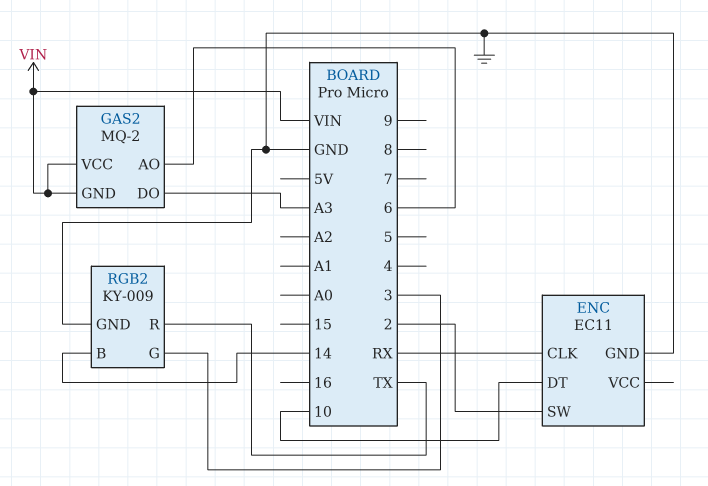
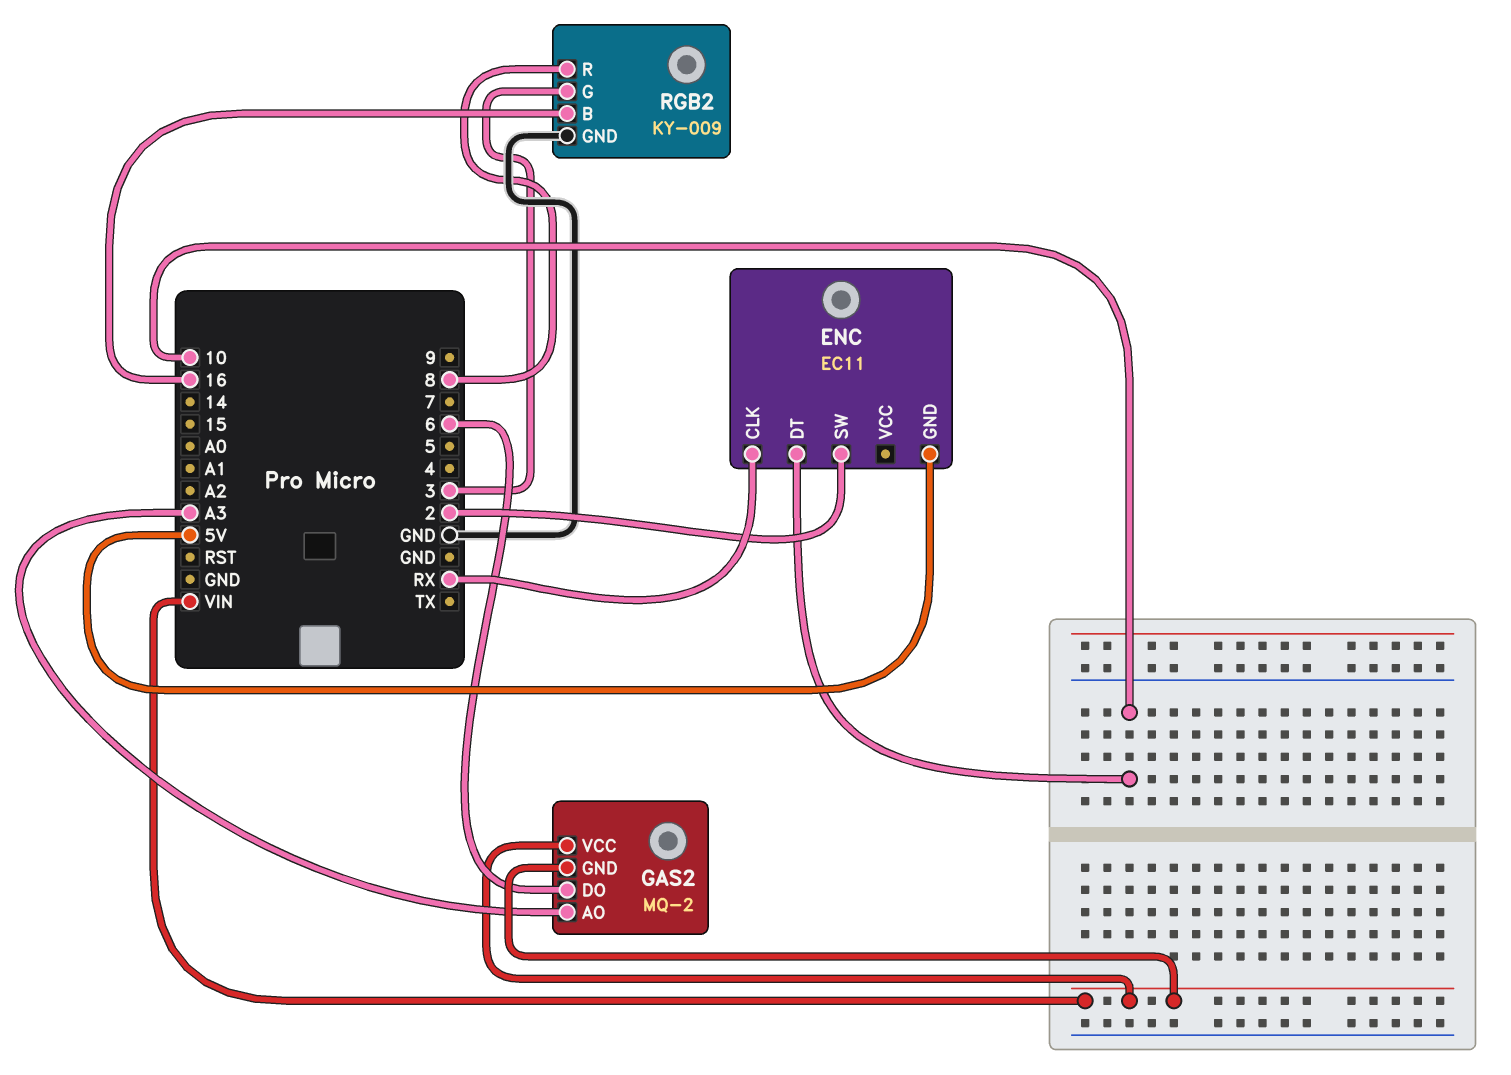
ENC pin GND: GND -> 5V
GAS2 pin AO: 6 -> A3
GAS2 pin DO: A3 -> 6
RGB2 pin B: 14 -> 16
RGB2 pin R: TX -> 8

